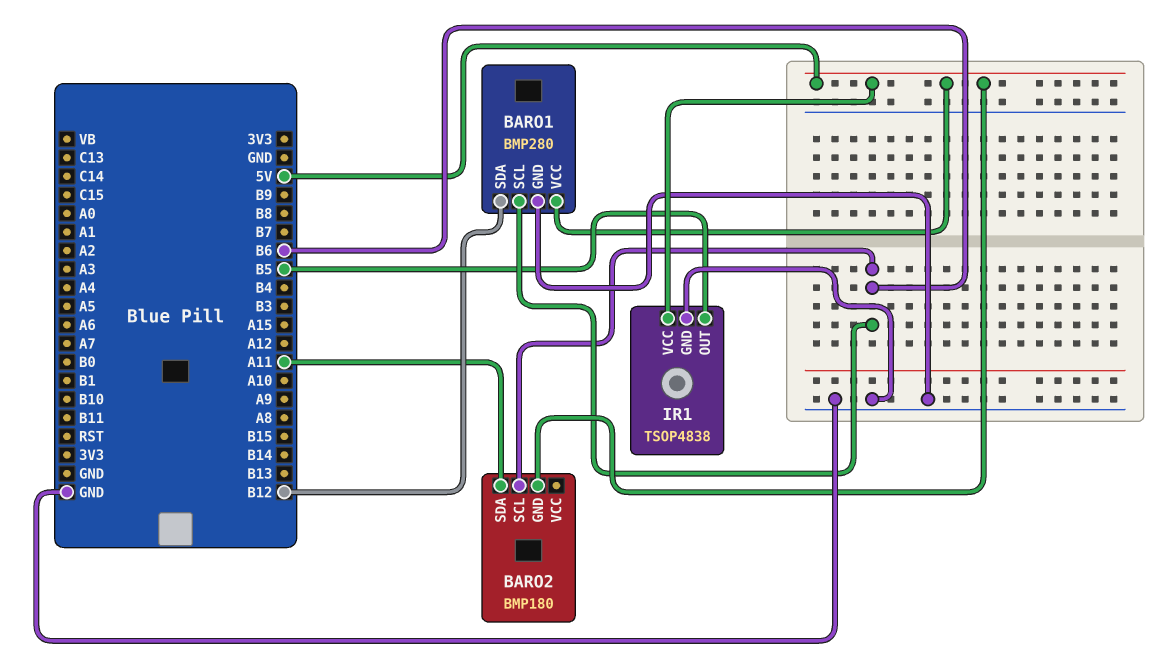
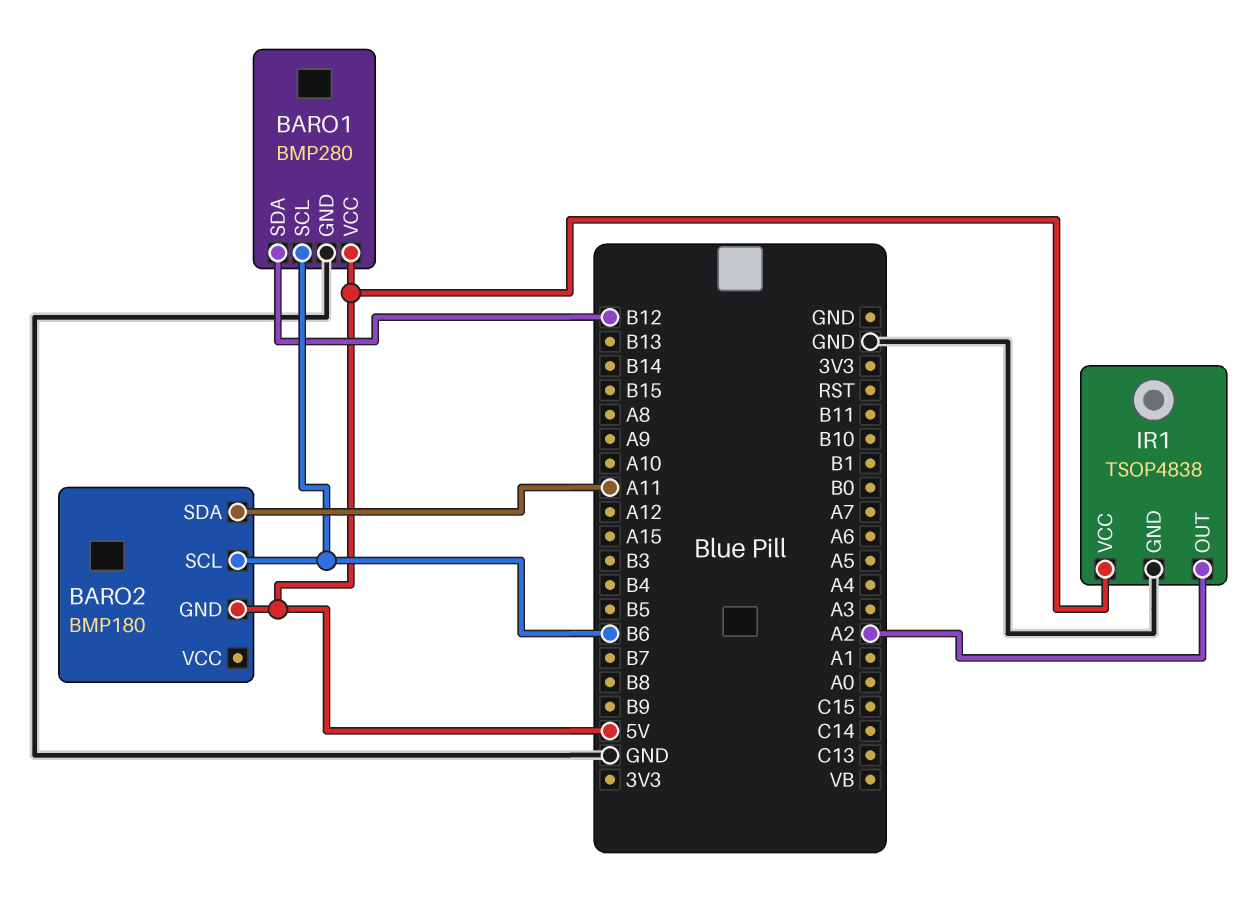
IR1 pin OUT: B5 -> A2

